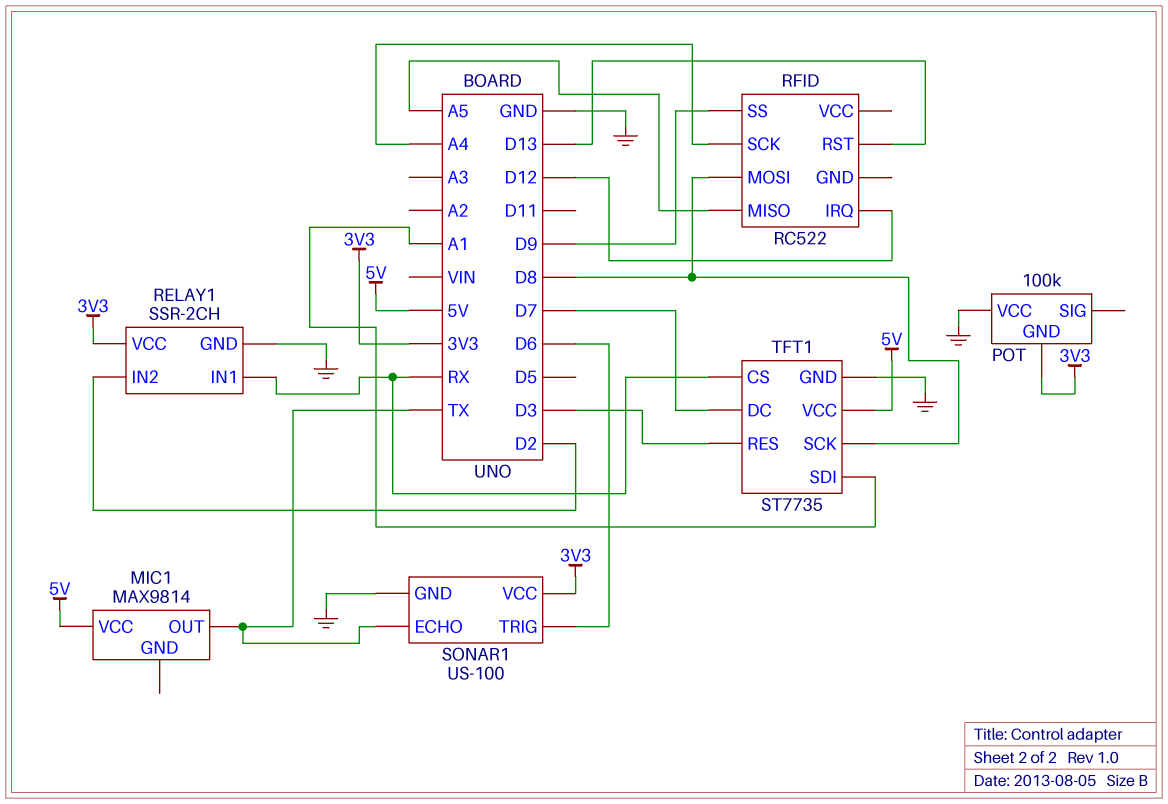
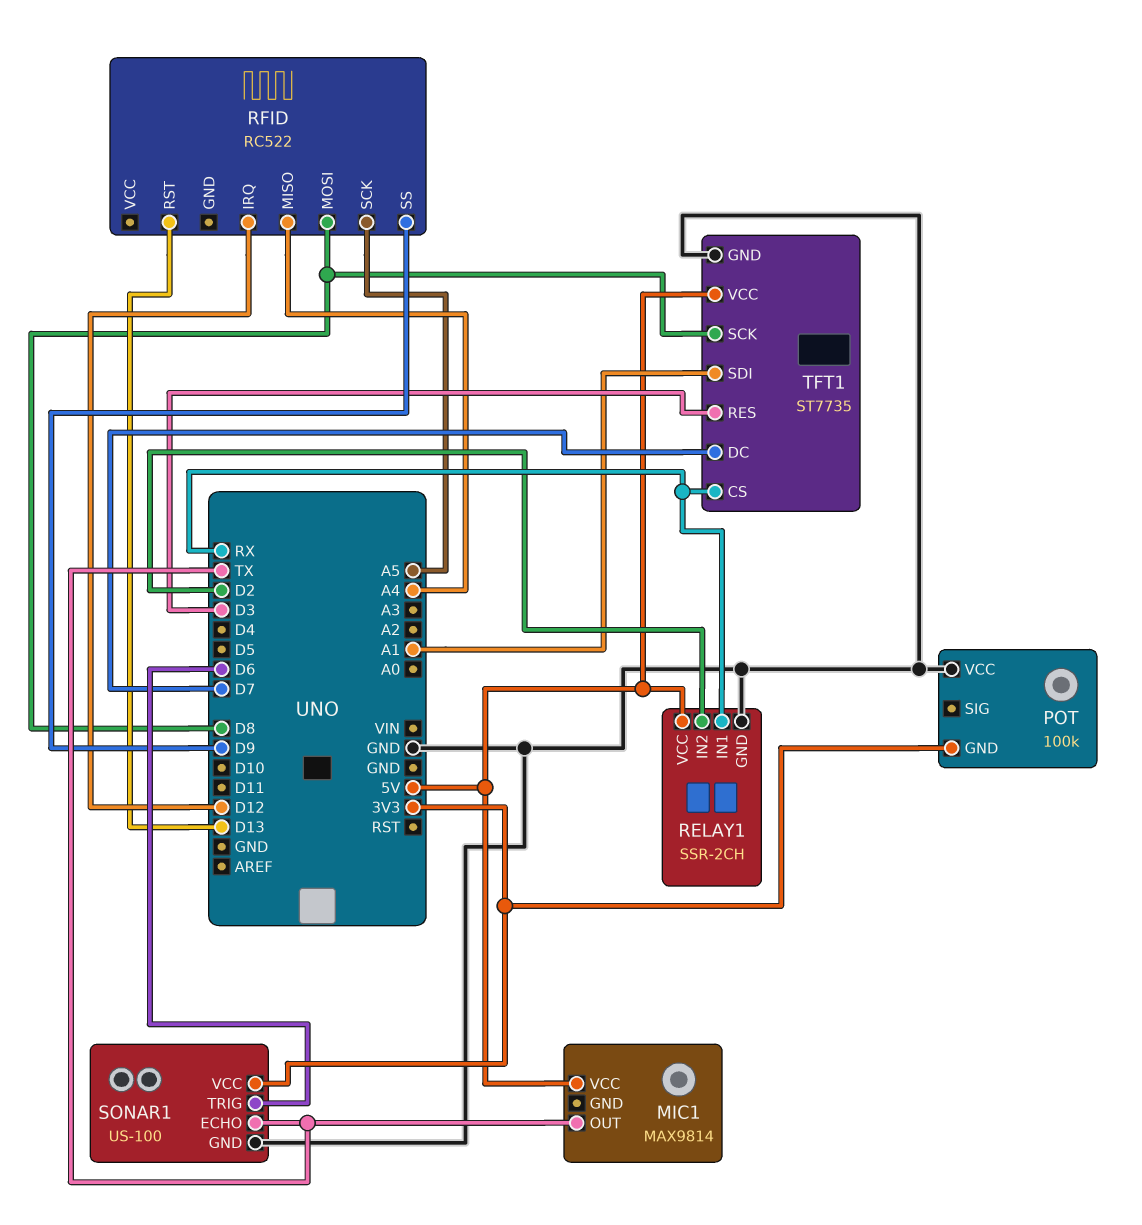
RELAY1 pin VCC: 3V3 -> 5V
RFID pin MISO: A5 -> A4
RFID pin SCK: A4 -> A5

